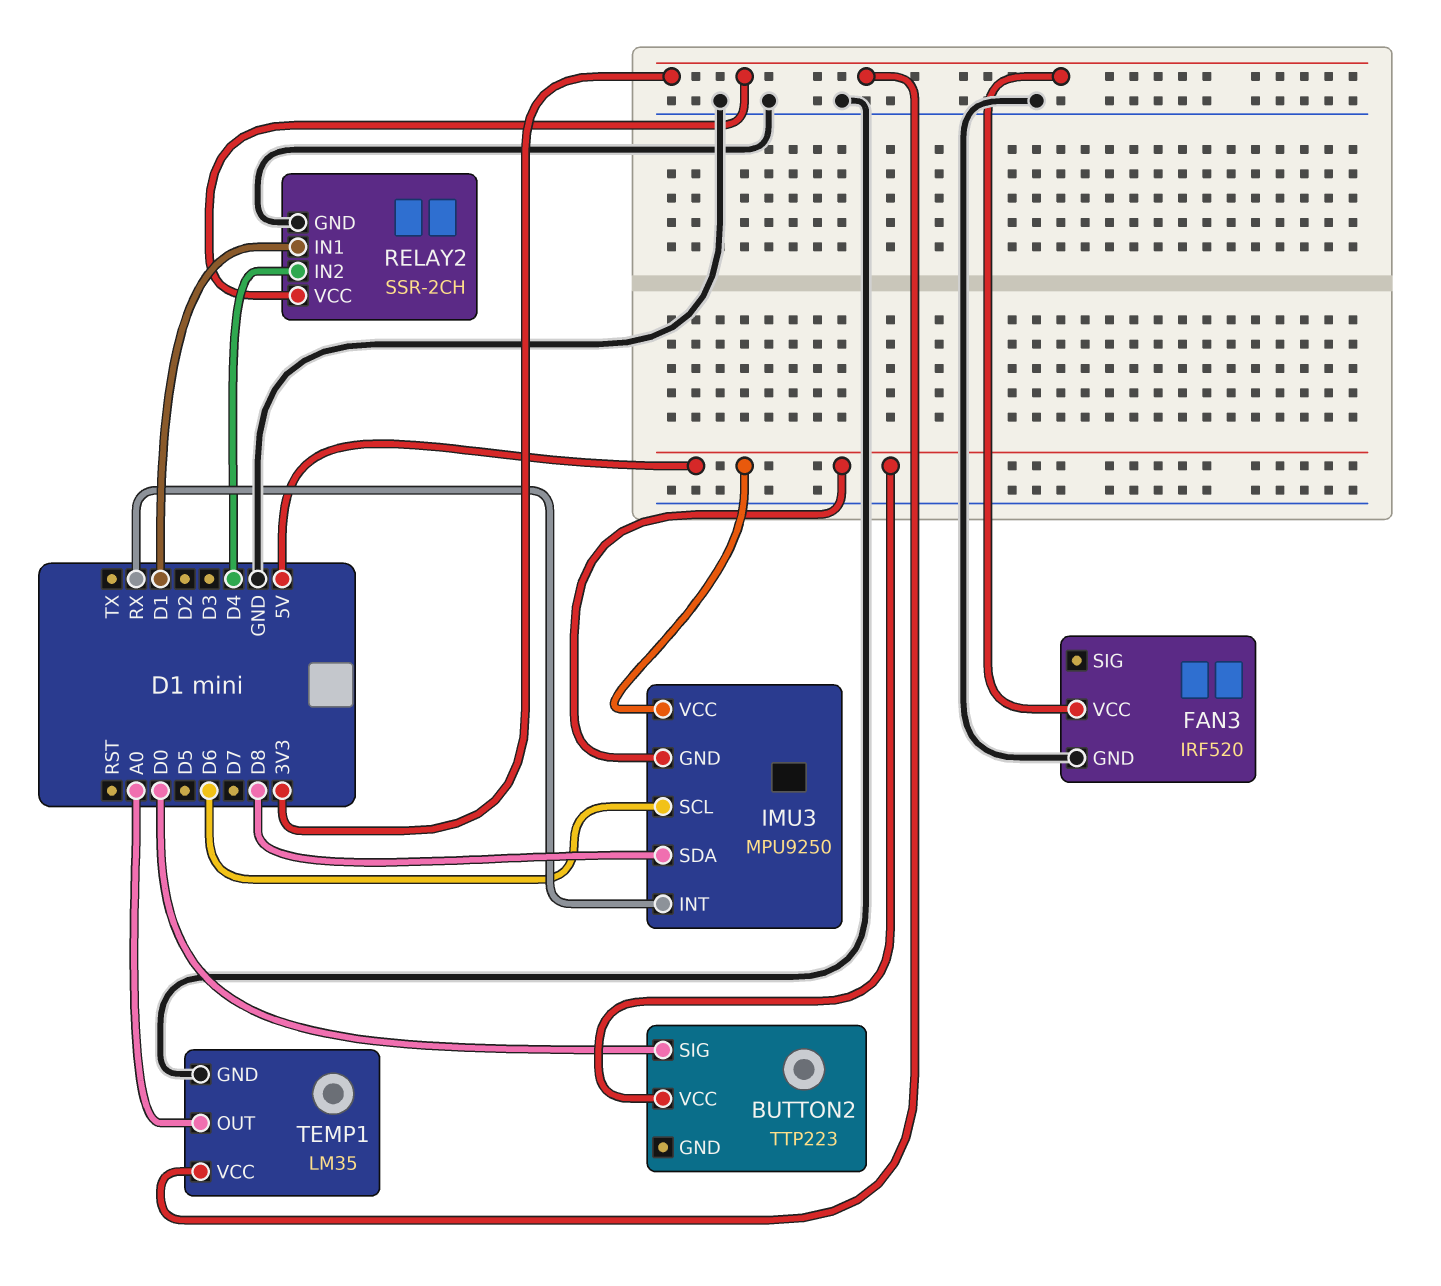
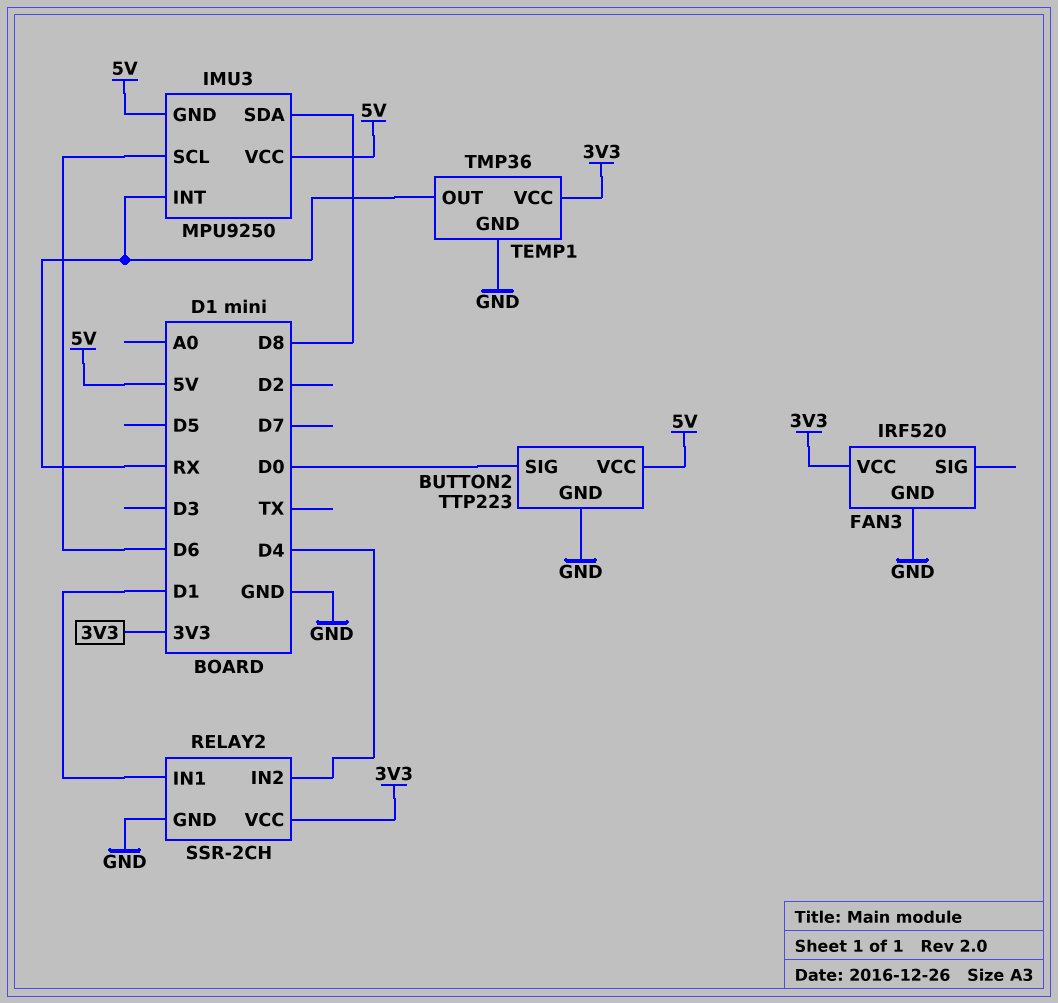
BUTTON2 pin GND: none -> GND
TEMP1: LM35 -> TMP36
TEMP1 pin OUT: A0 -> RX

